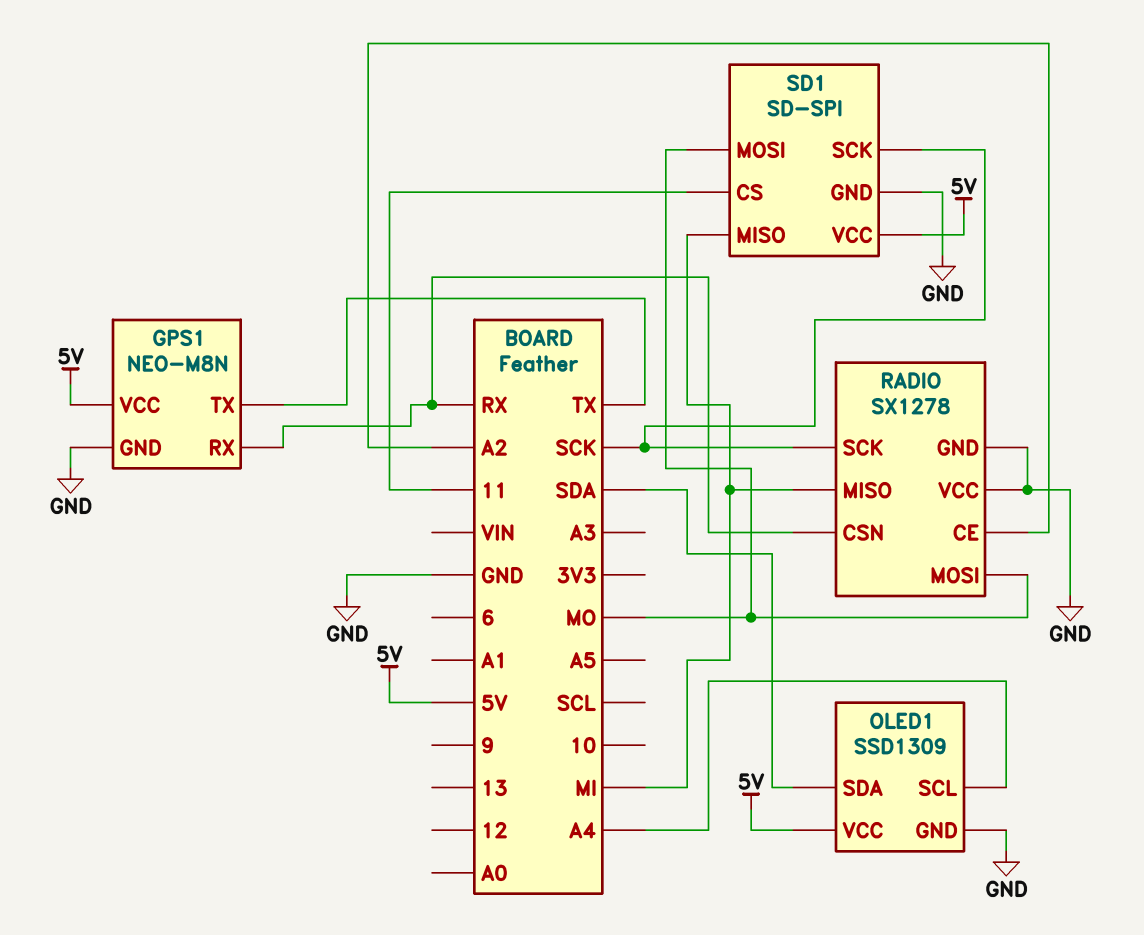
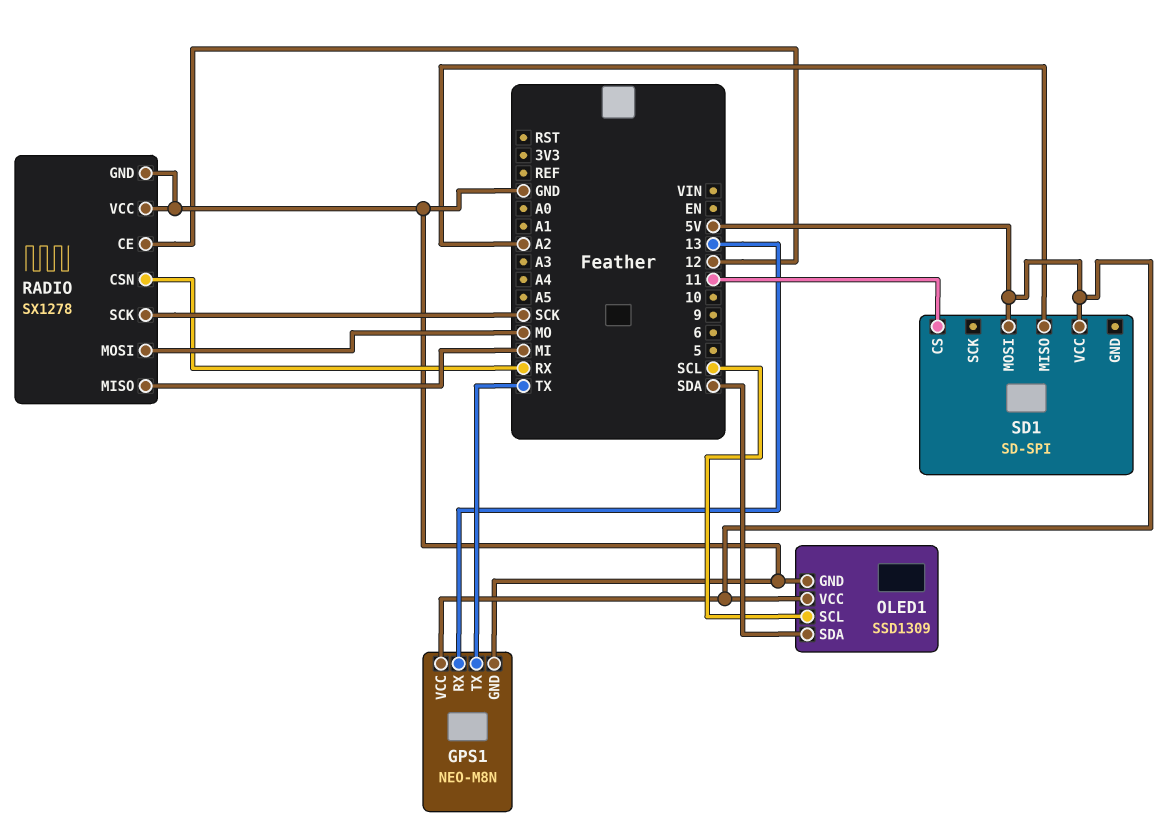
GPS1 pin RX: RX -> 13
OLED1 pin SCL: A4 -> SCL
RADIO pin CE: A2 -> 12
SD1 pin GND: GND -> none
SD1 pin MISO: MI -> A2
SD1 pin MOSI: MO -> 5V
SD1 pin SCK: SCK -> none

